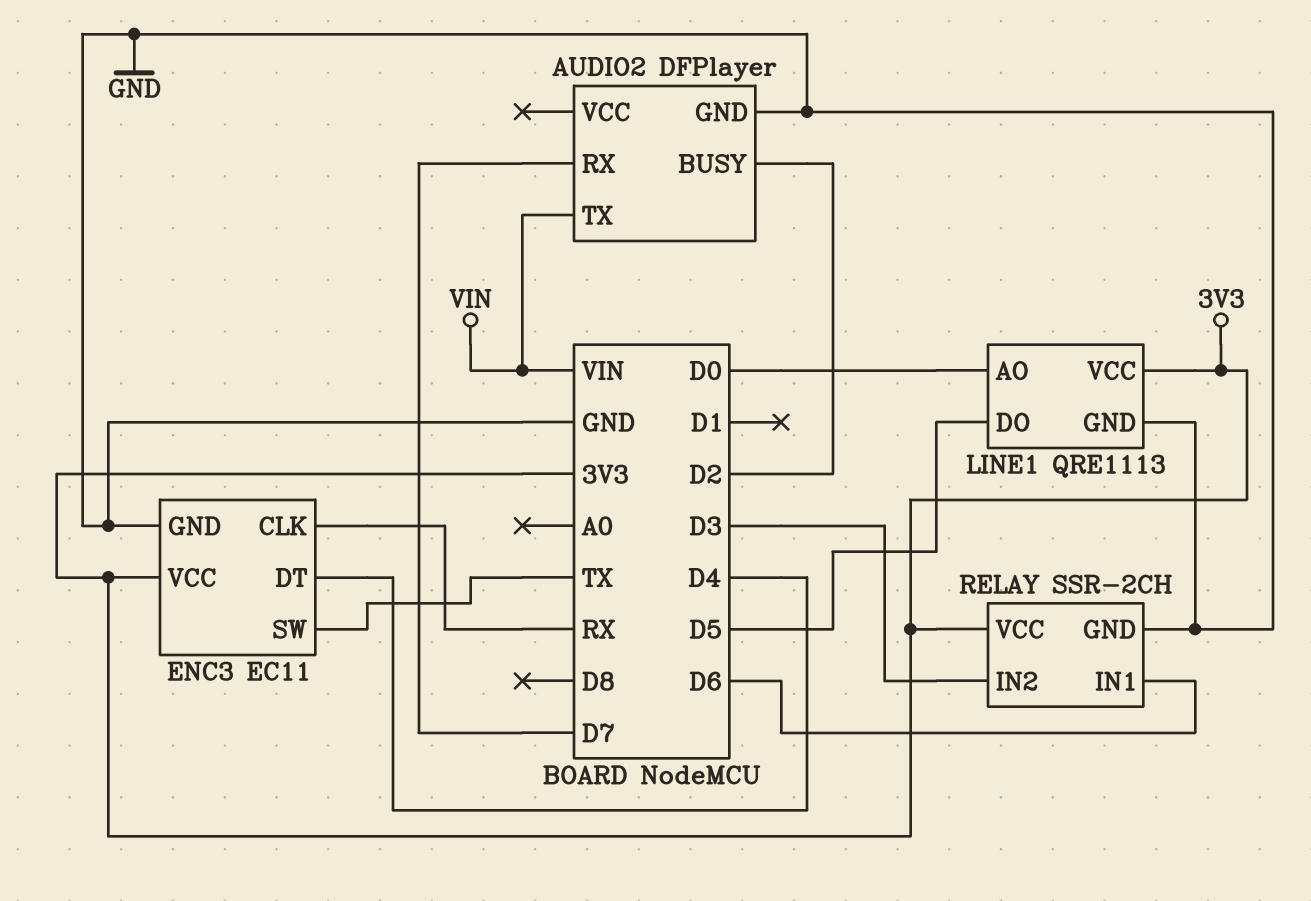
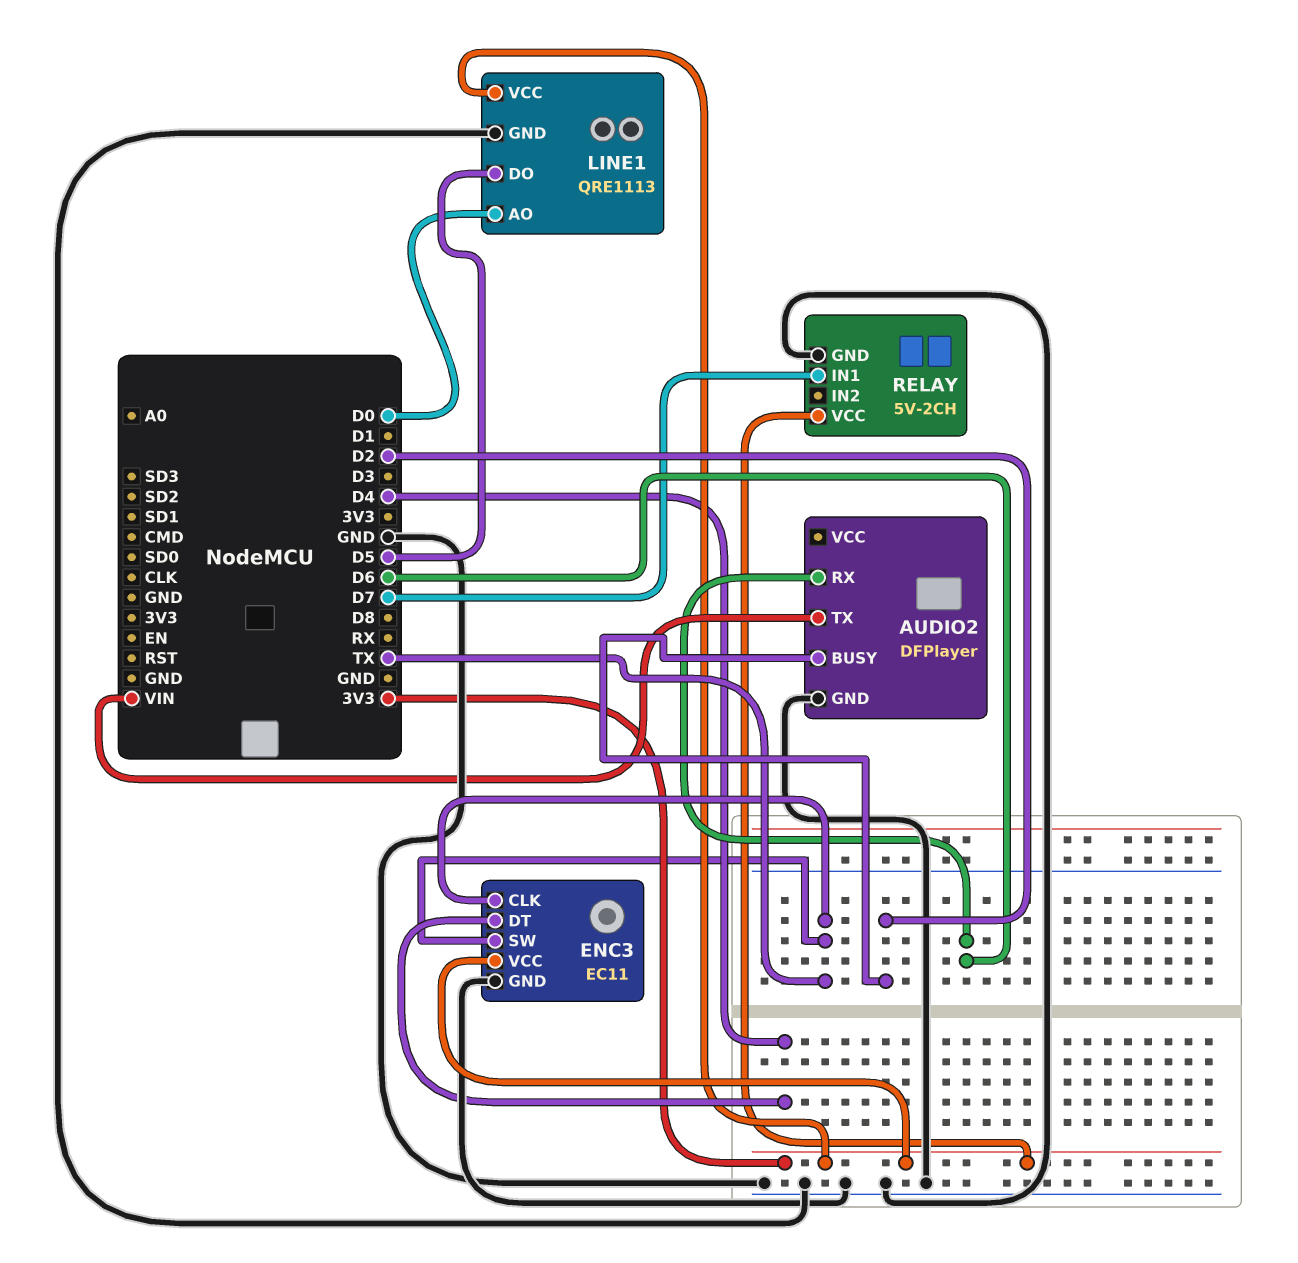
AUDIO2 pin RX: D7 -> D6
ENC3 pin CLK: RX -> TX
RELAY: SSR-2CH -> 5V-2CH
RELAY pin IN1: D6 -> D7
RELAY pin IN2: D3 -> none

